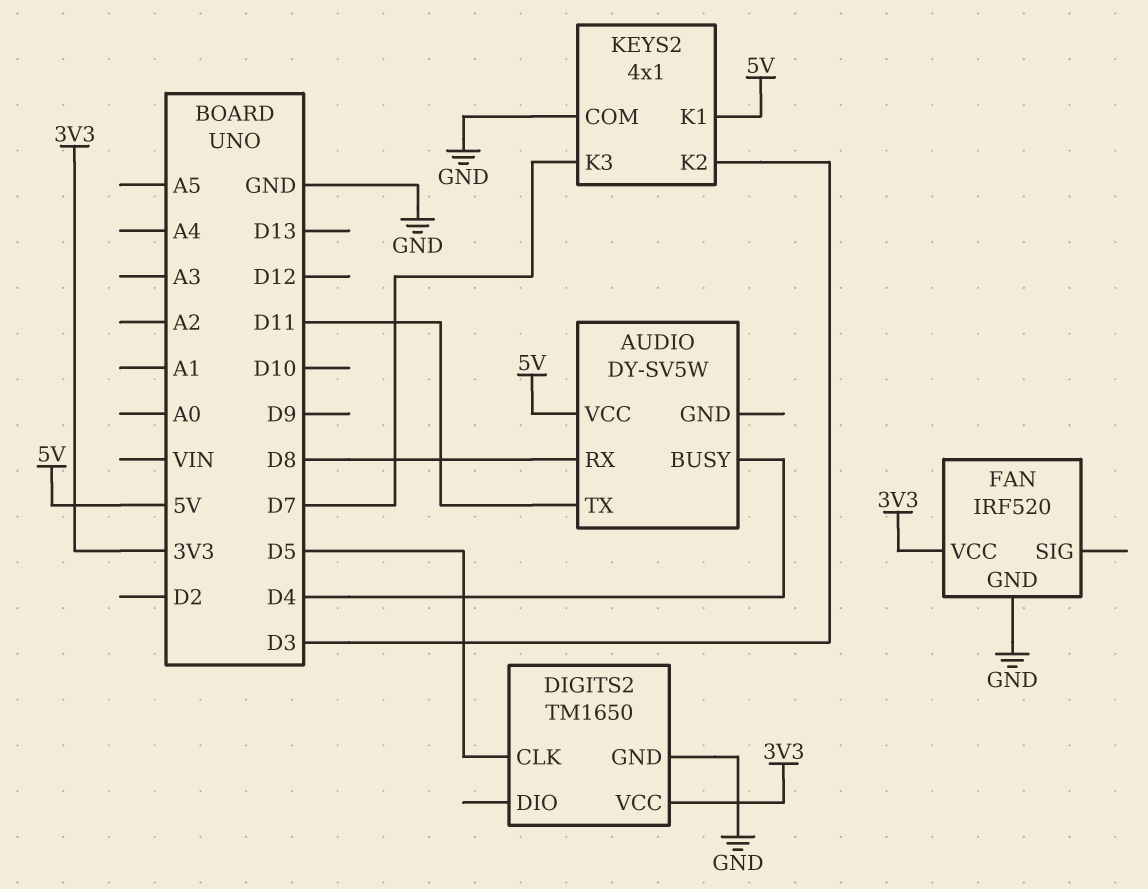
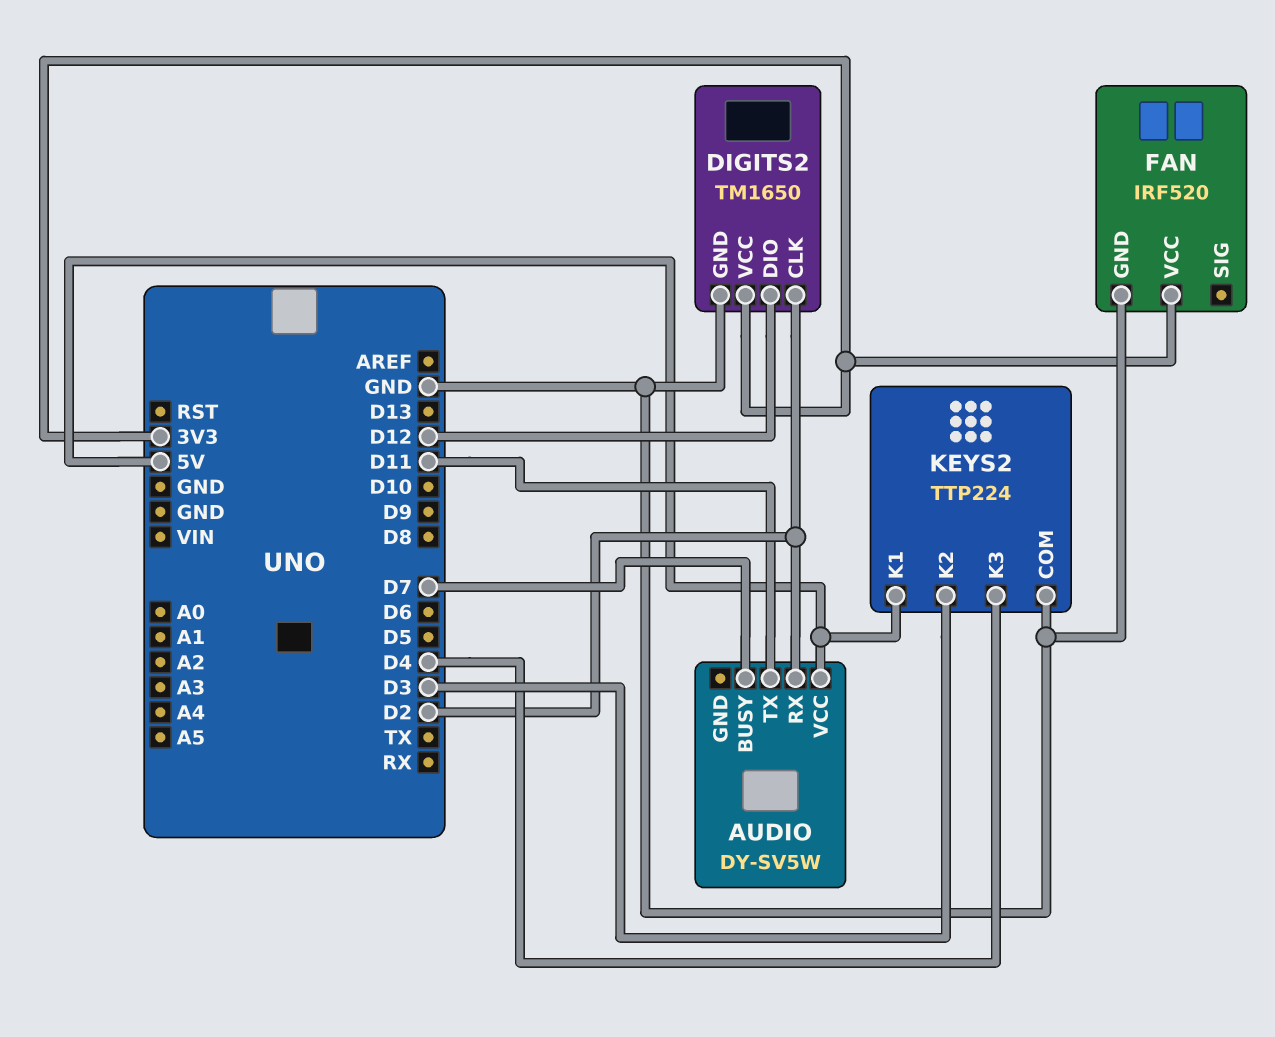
AUDIO pin BUSY: D4 -> D7
AUDIO pin RX: D8 -> D2
DIGITS2 pin CLK: D5 -> D2
DIGITS2 pin DIO: none -> D12
KEYS2: 4x1 -> TTP224
KEYS2 pin K3: D7 -> D4

